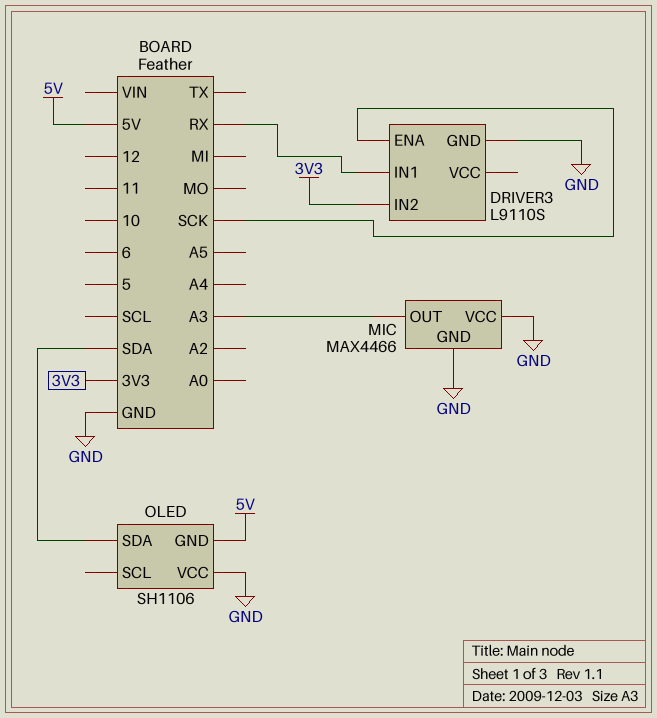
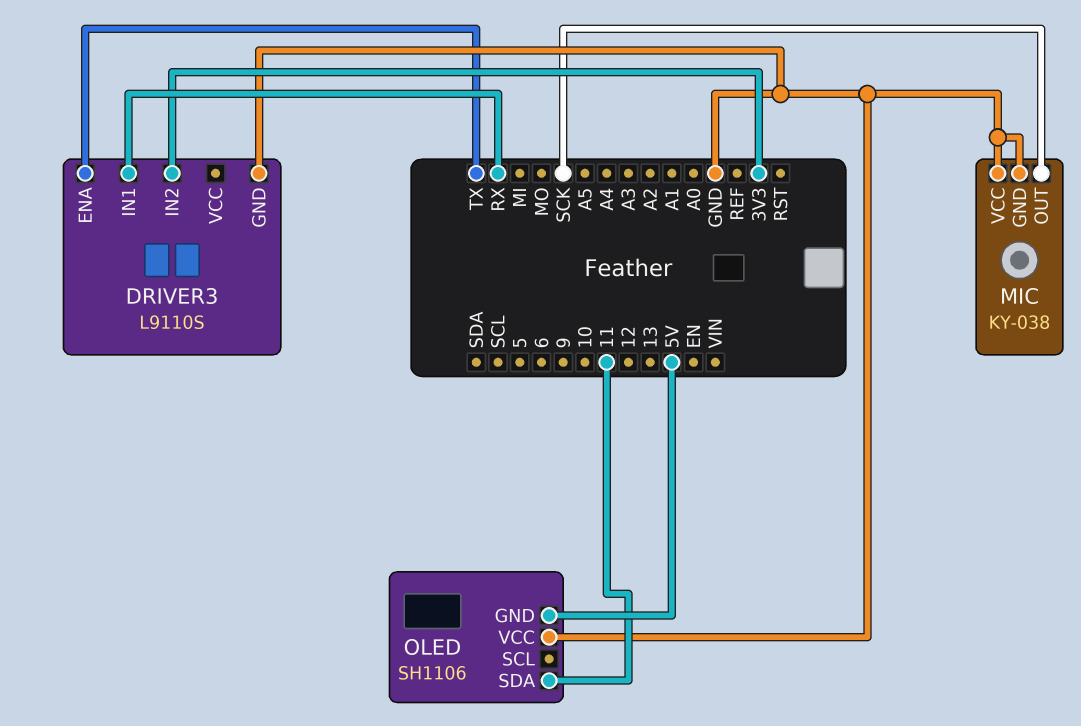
DRIVER3 pin ENA: SCK -> TX
MIC: MAX4466 -> KY-038
MIC pin OUT: A3 -> SCK
OLED pin SDA: SDA -> 11

